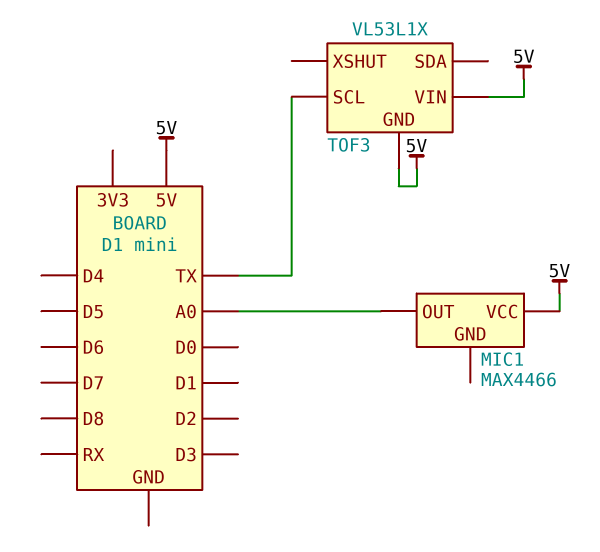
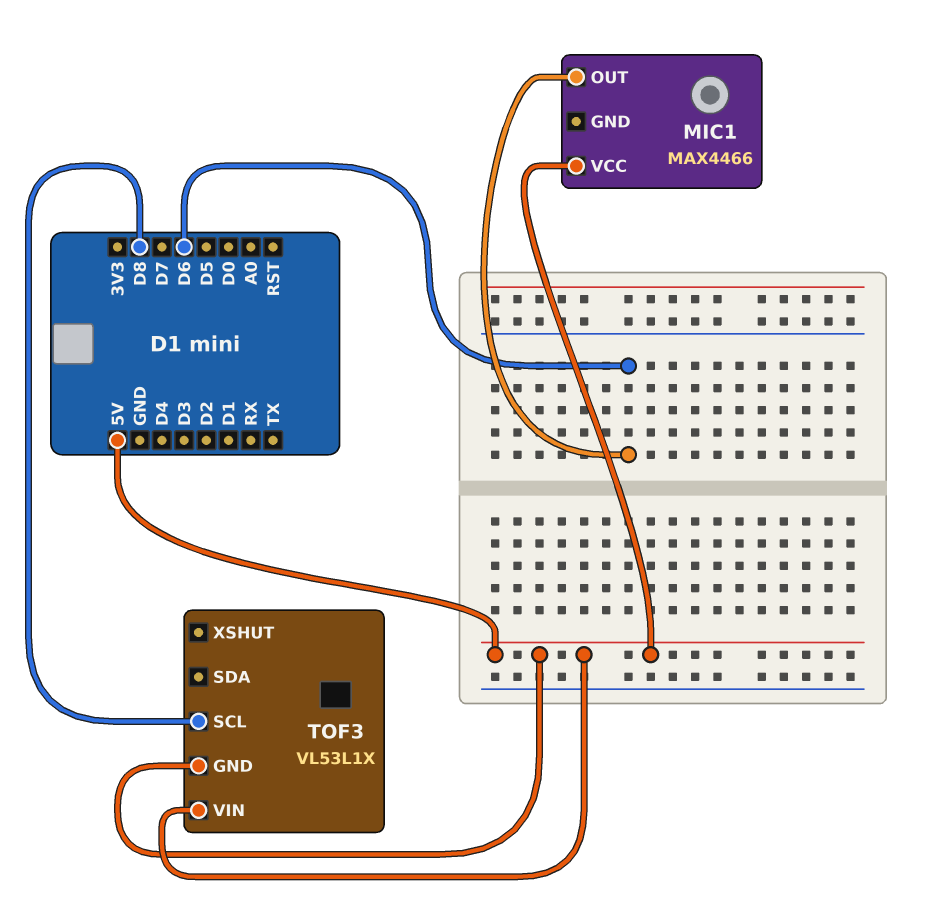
MIC1 pin OUT: A0 -> D6
TOF3 pin SCL: TX -> D8

